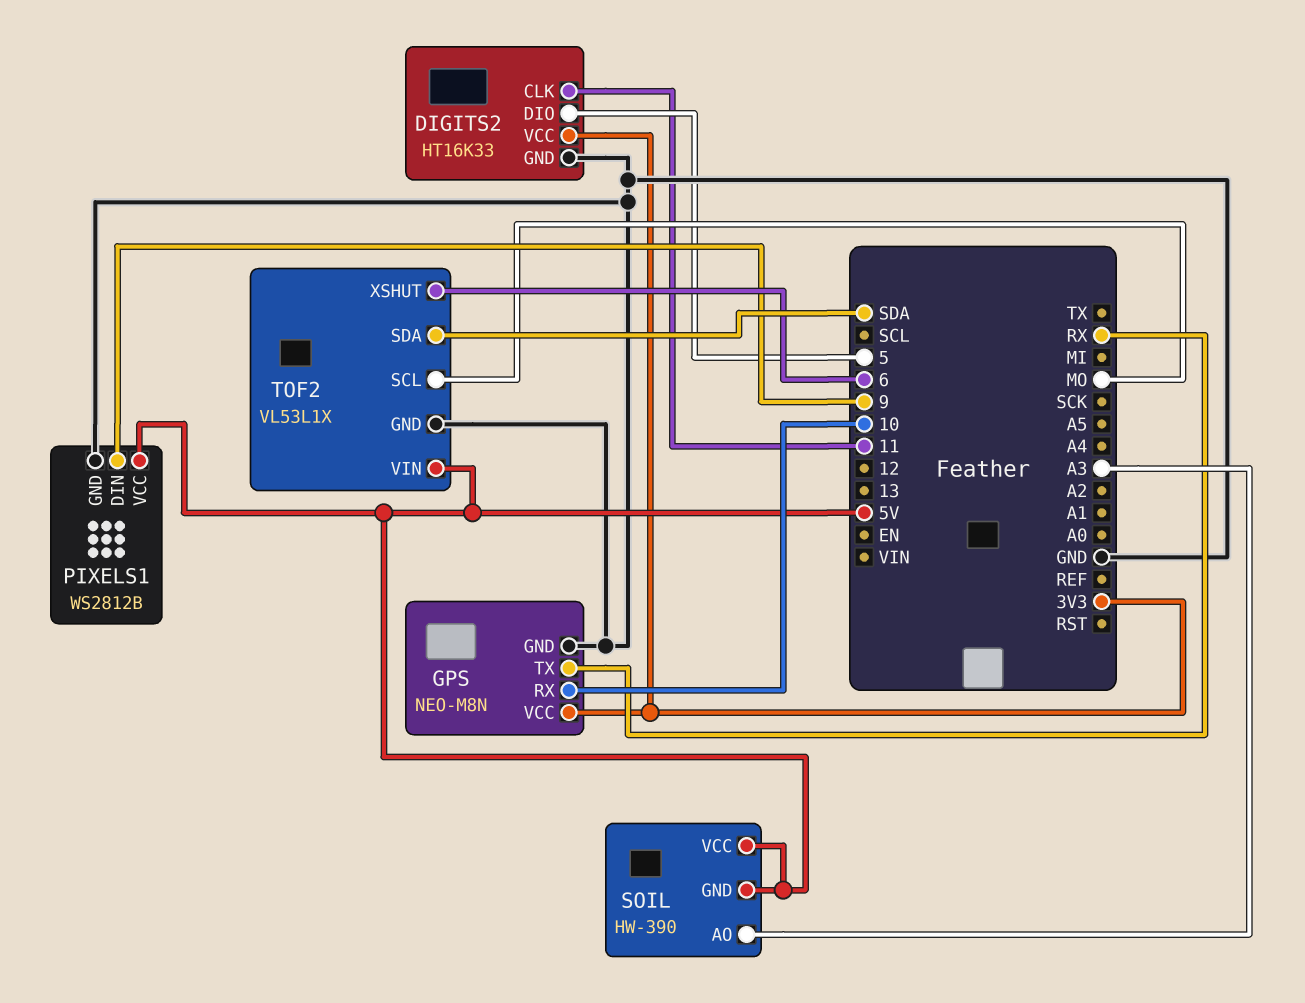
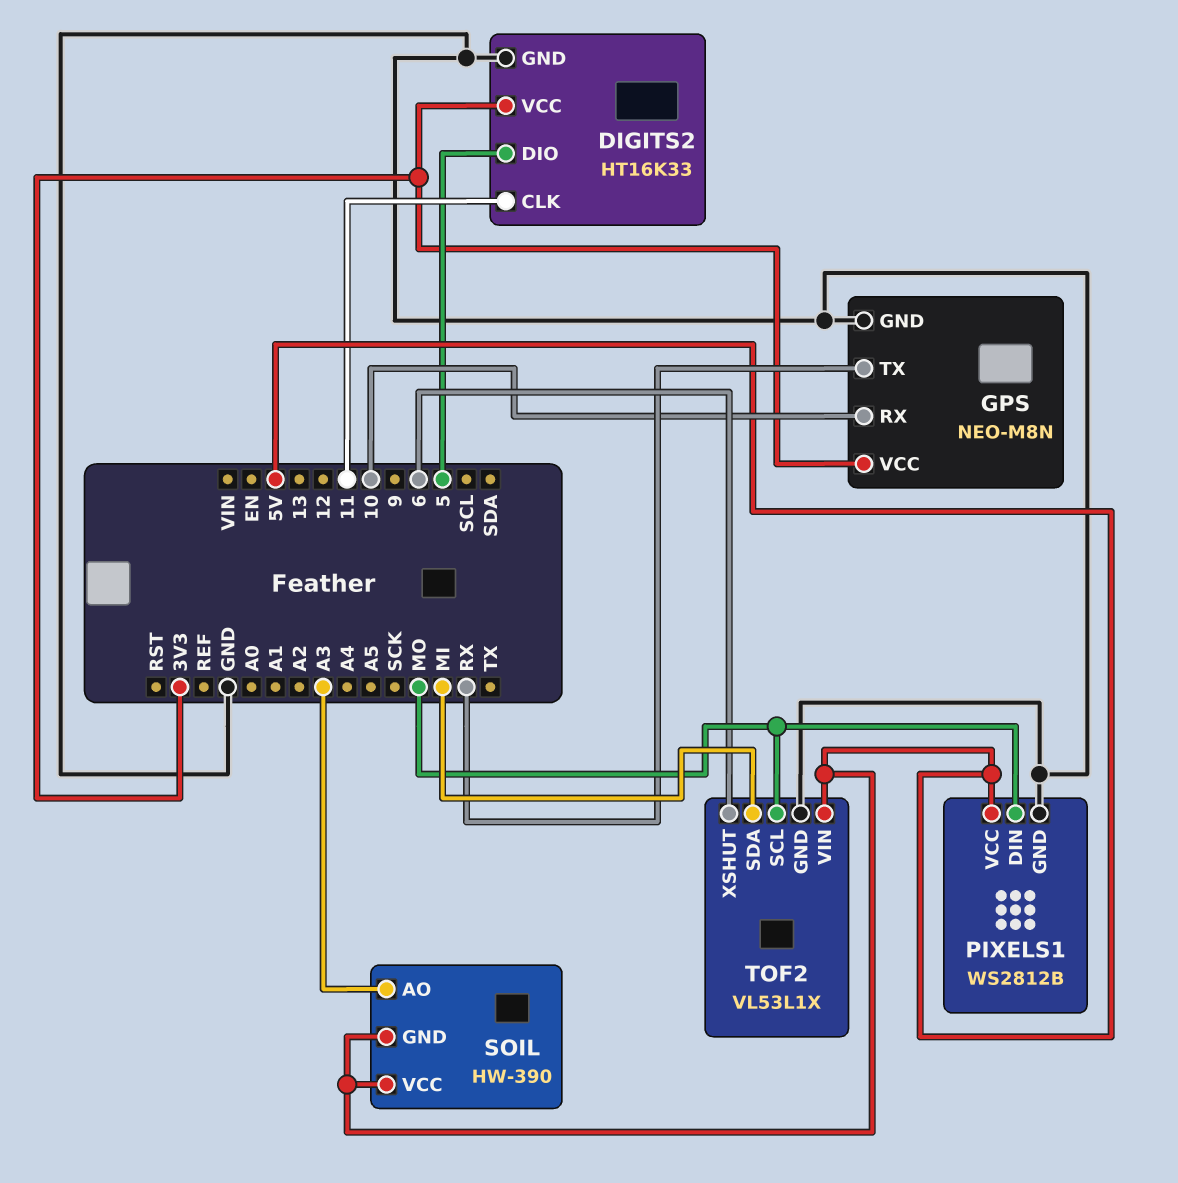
PIXELS1 pin DIN: 9 -> MO
TOF2 pin SDA: SDA -> MI

